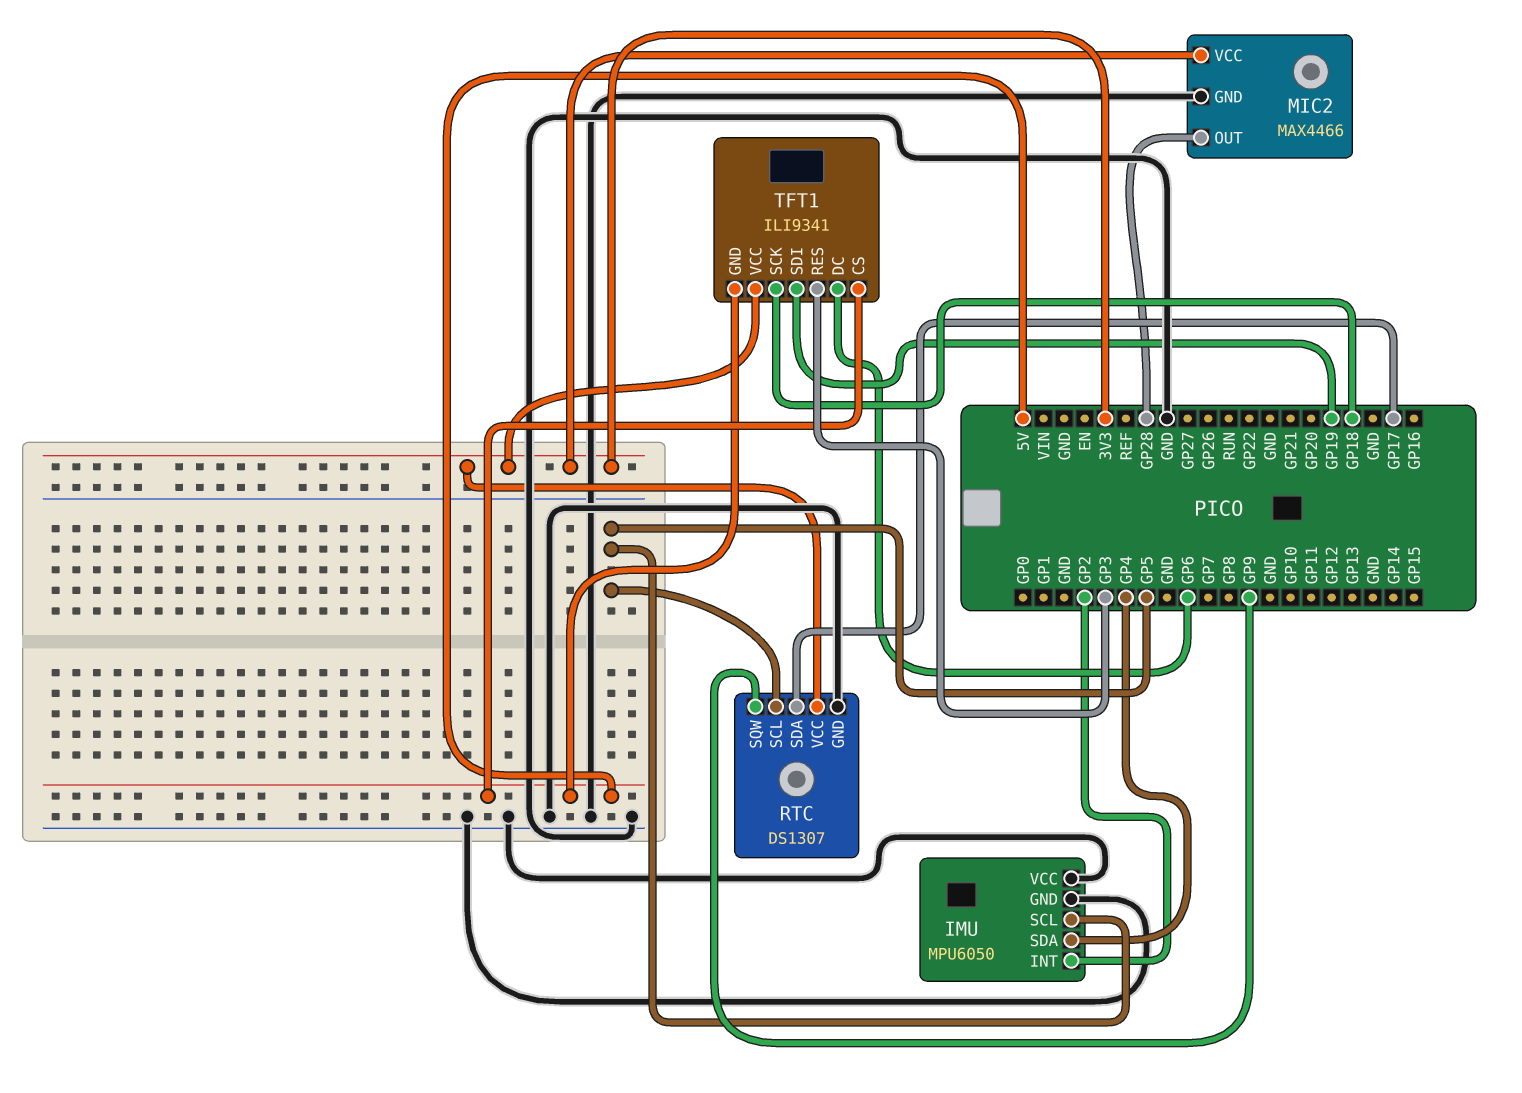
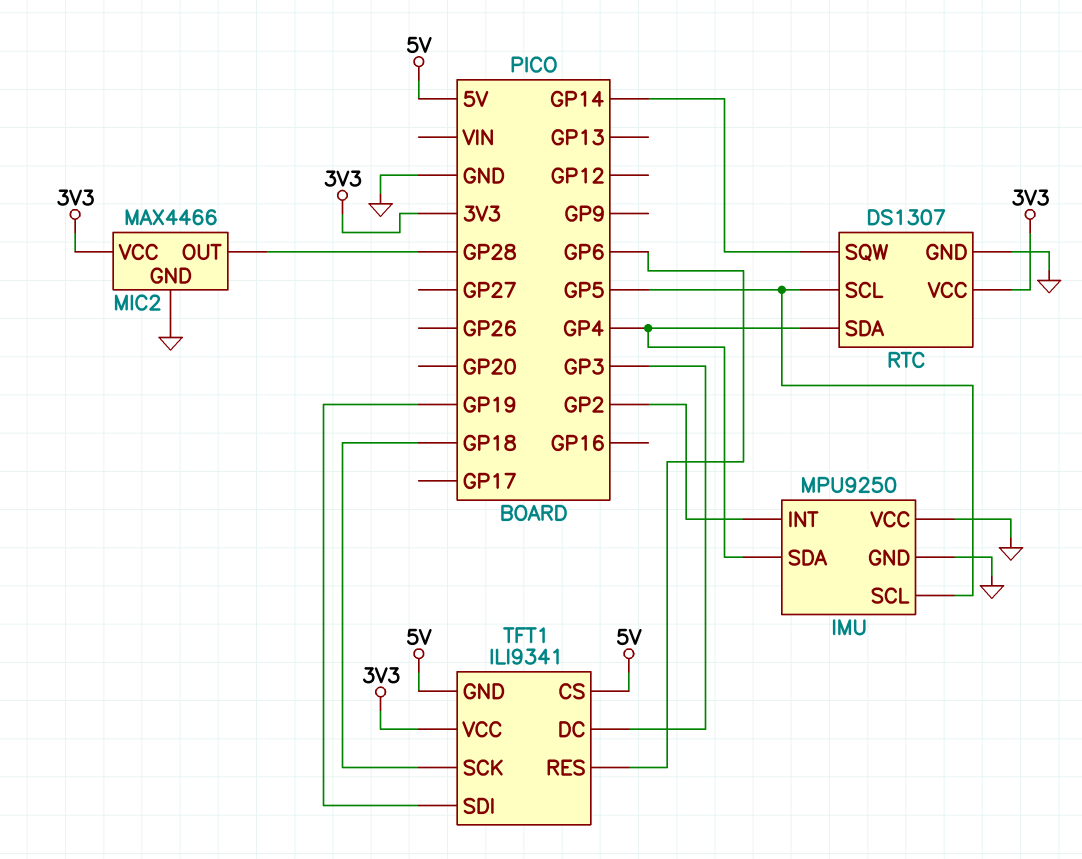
IMU: MPU6050 -> MPU9250
RTC pin SDA: GP17 -> GP4
RTC pin SQW: GP9 -> GP14
TFT1 pin DC: GP6 -> GP3
TFT1 pin RES: GP3 -> GP6

